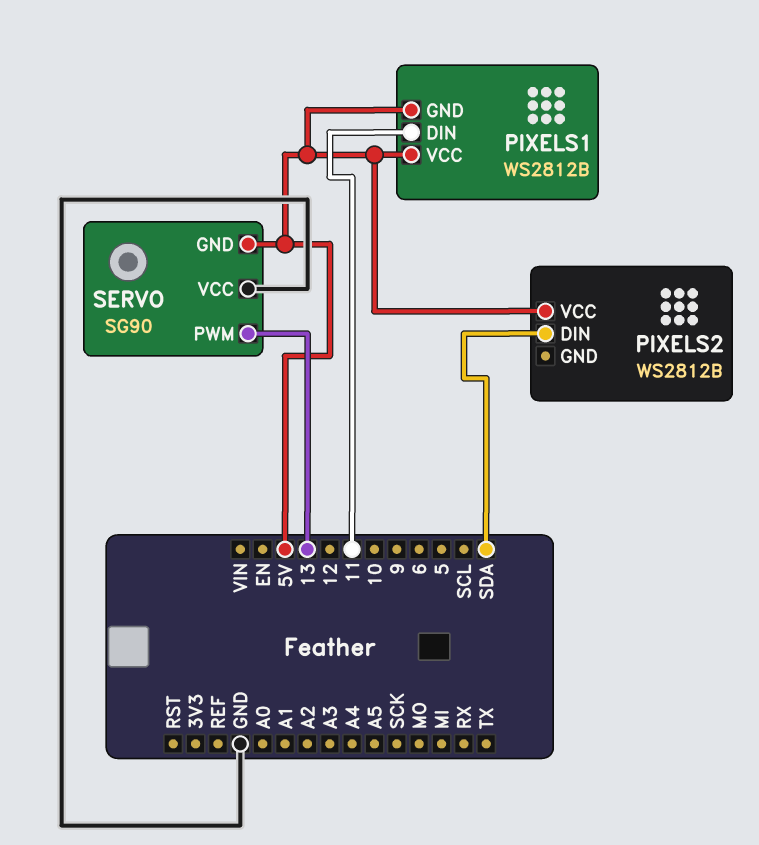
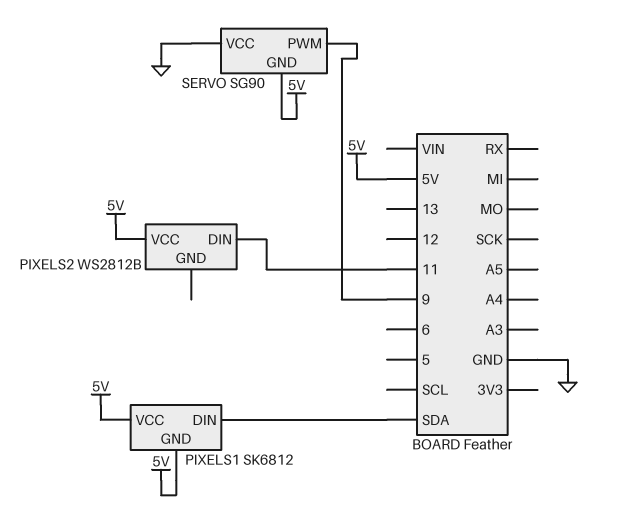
PIXELS1: WS2812B -> SK6812
PIXELS1 pin DIN: 11 -> SDA
PIXELS2 pin DIN: SDA -> 11
SERVO pin PWM: 13 -> 9

